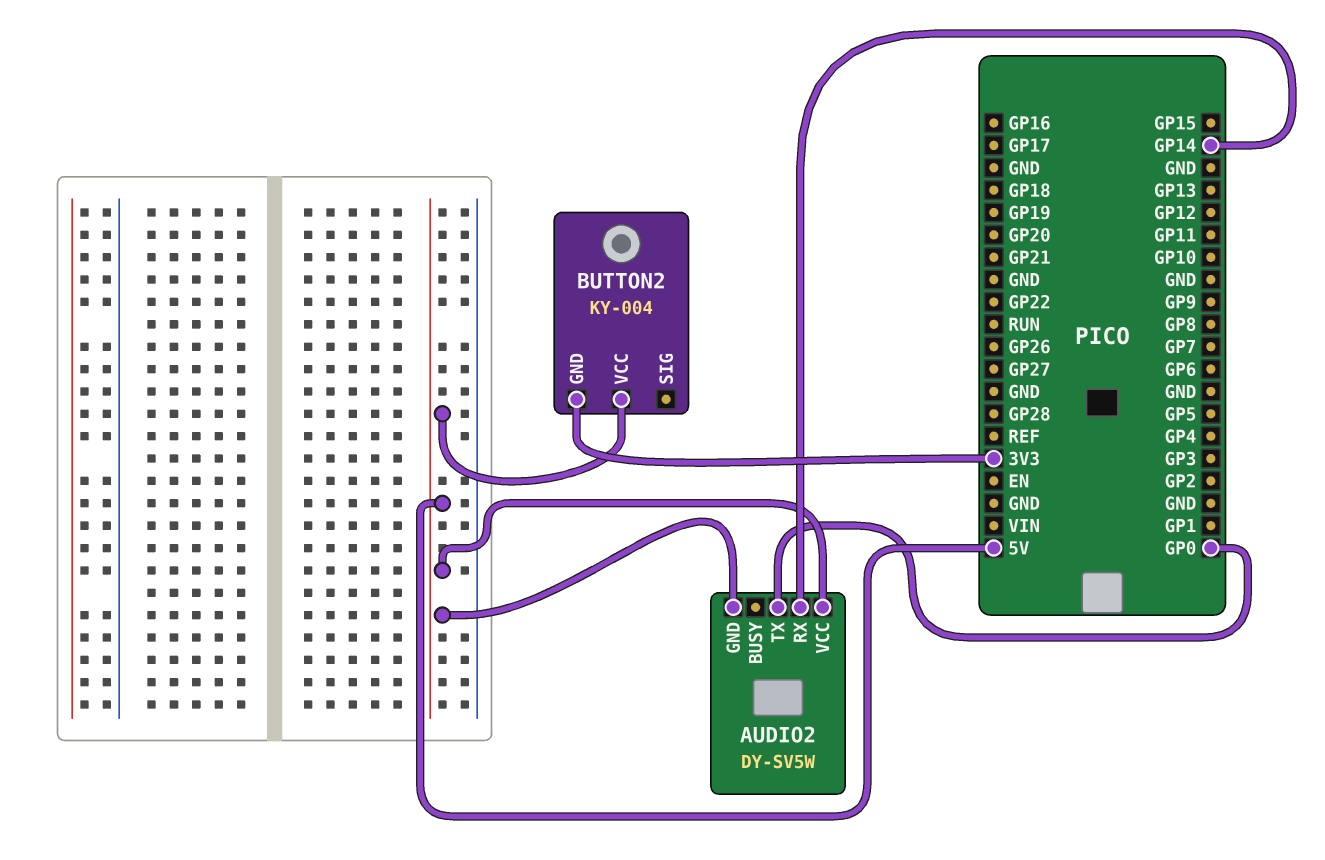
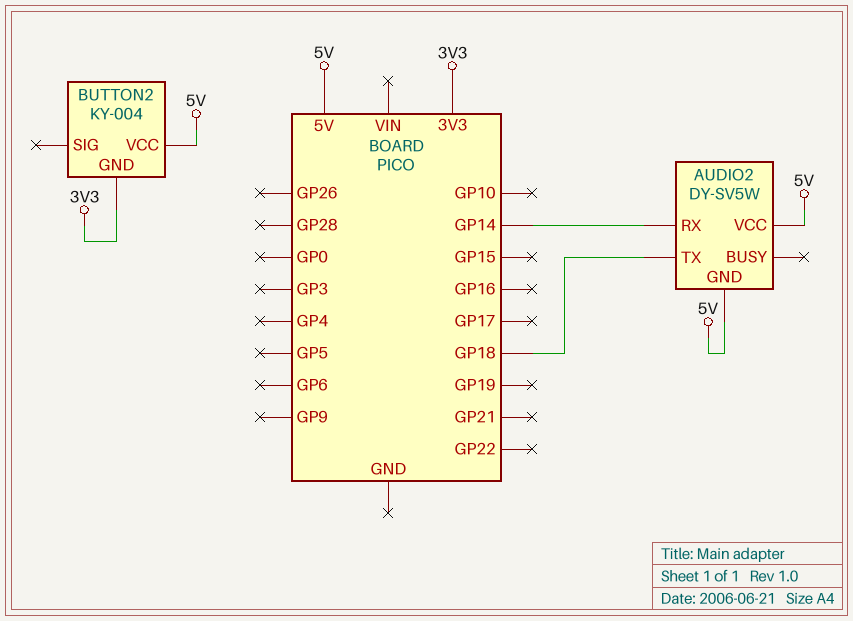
AUDIO2 pin TX: GP0 -> GP18

